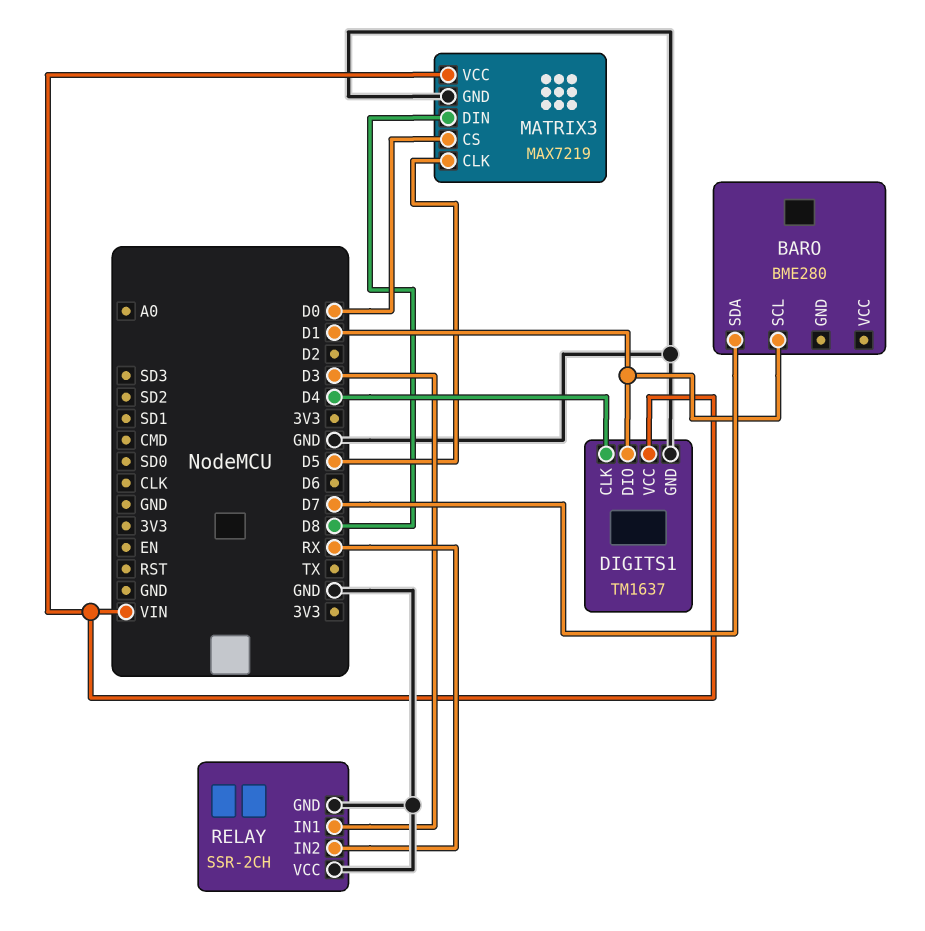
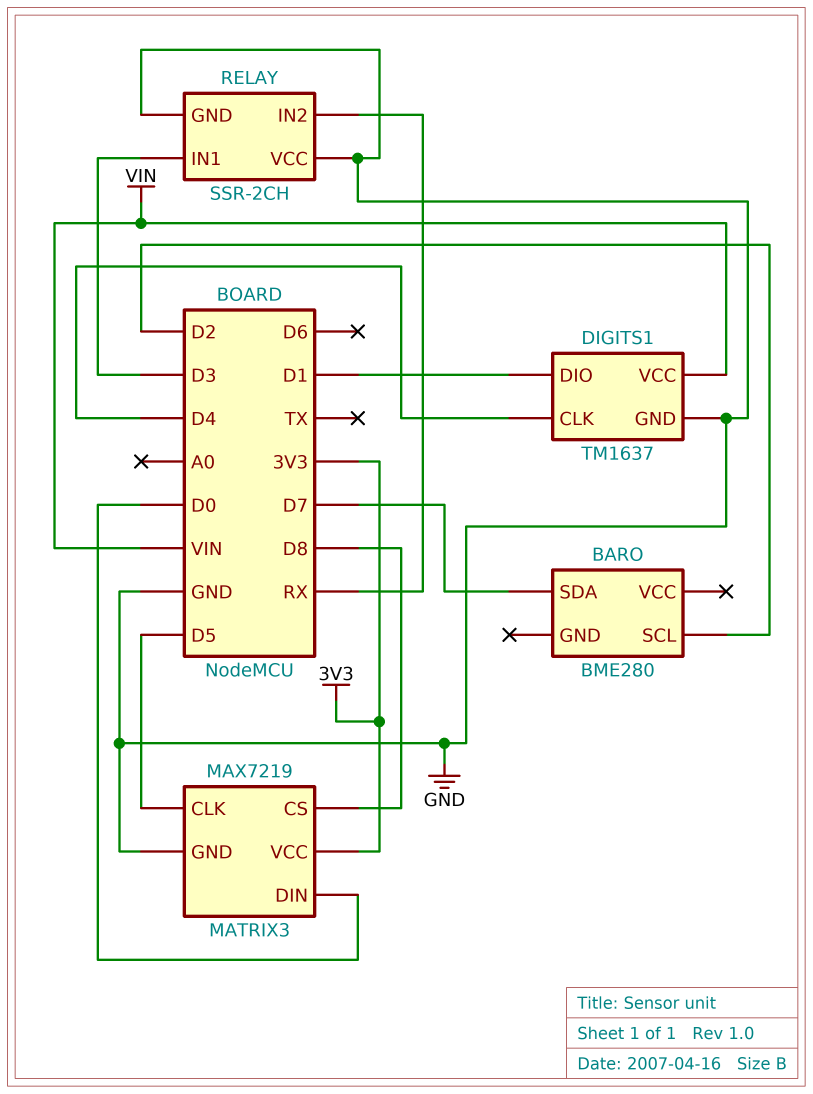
BARO pin SCL: D1 -> D2
MATRIX3 pin CS: D0 -> D8
MATRIX3 pin DIN: D8 -> D0
MATRIX3 pin VCC: VIN -> 3V3

